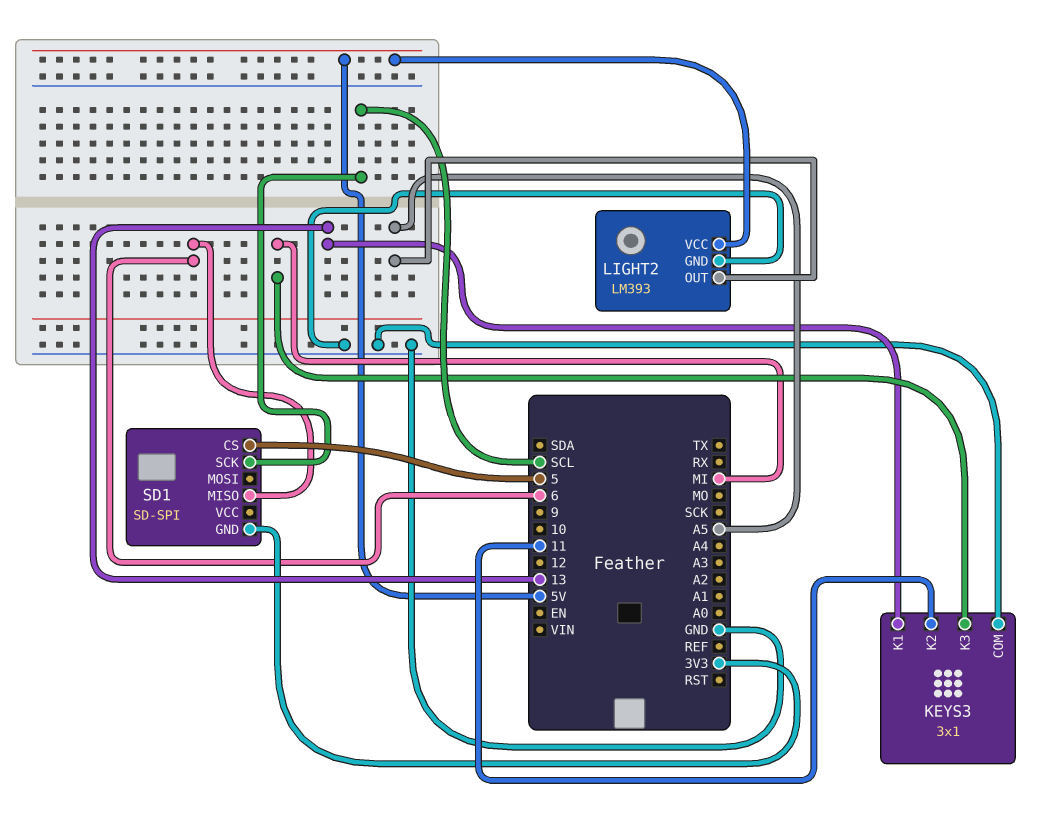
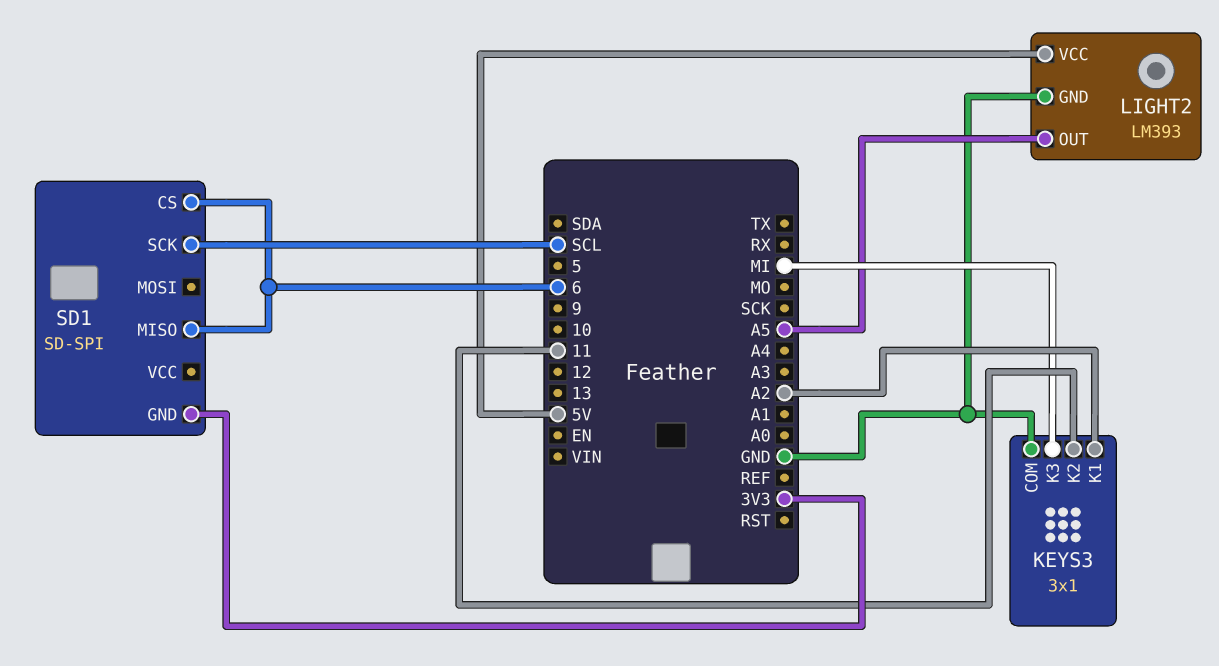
KEYS3 pin K1: 13 -> A2
SD1 pin CS: 5 -> 6

